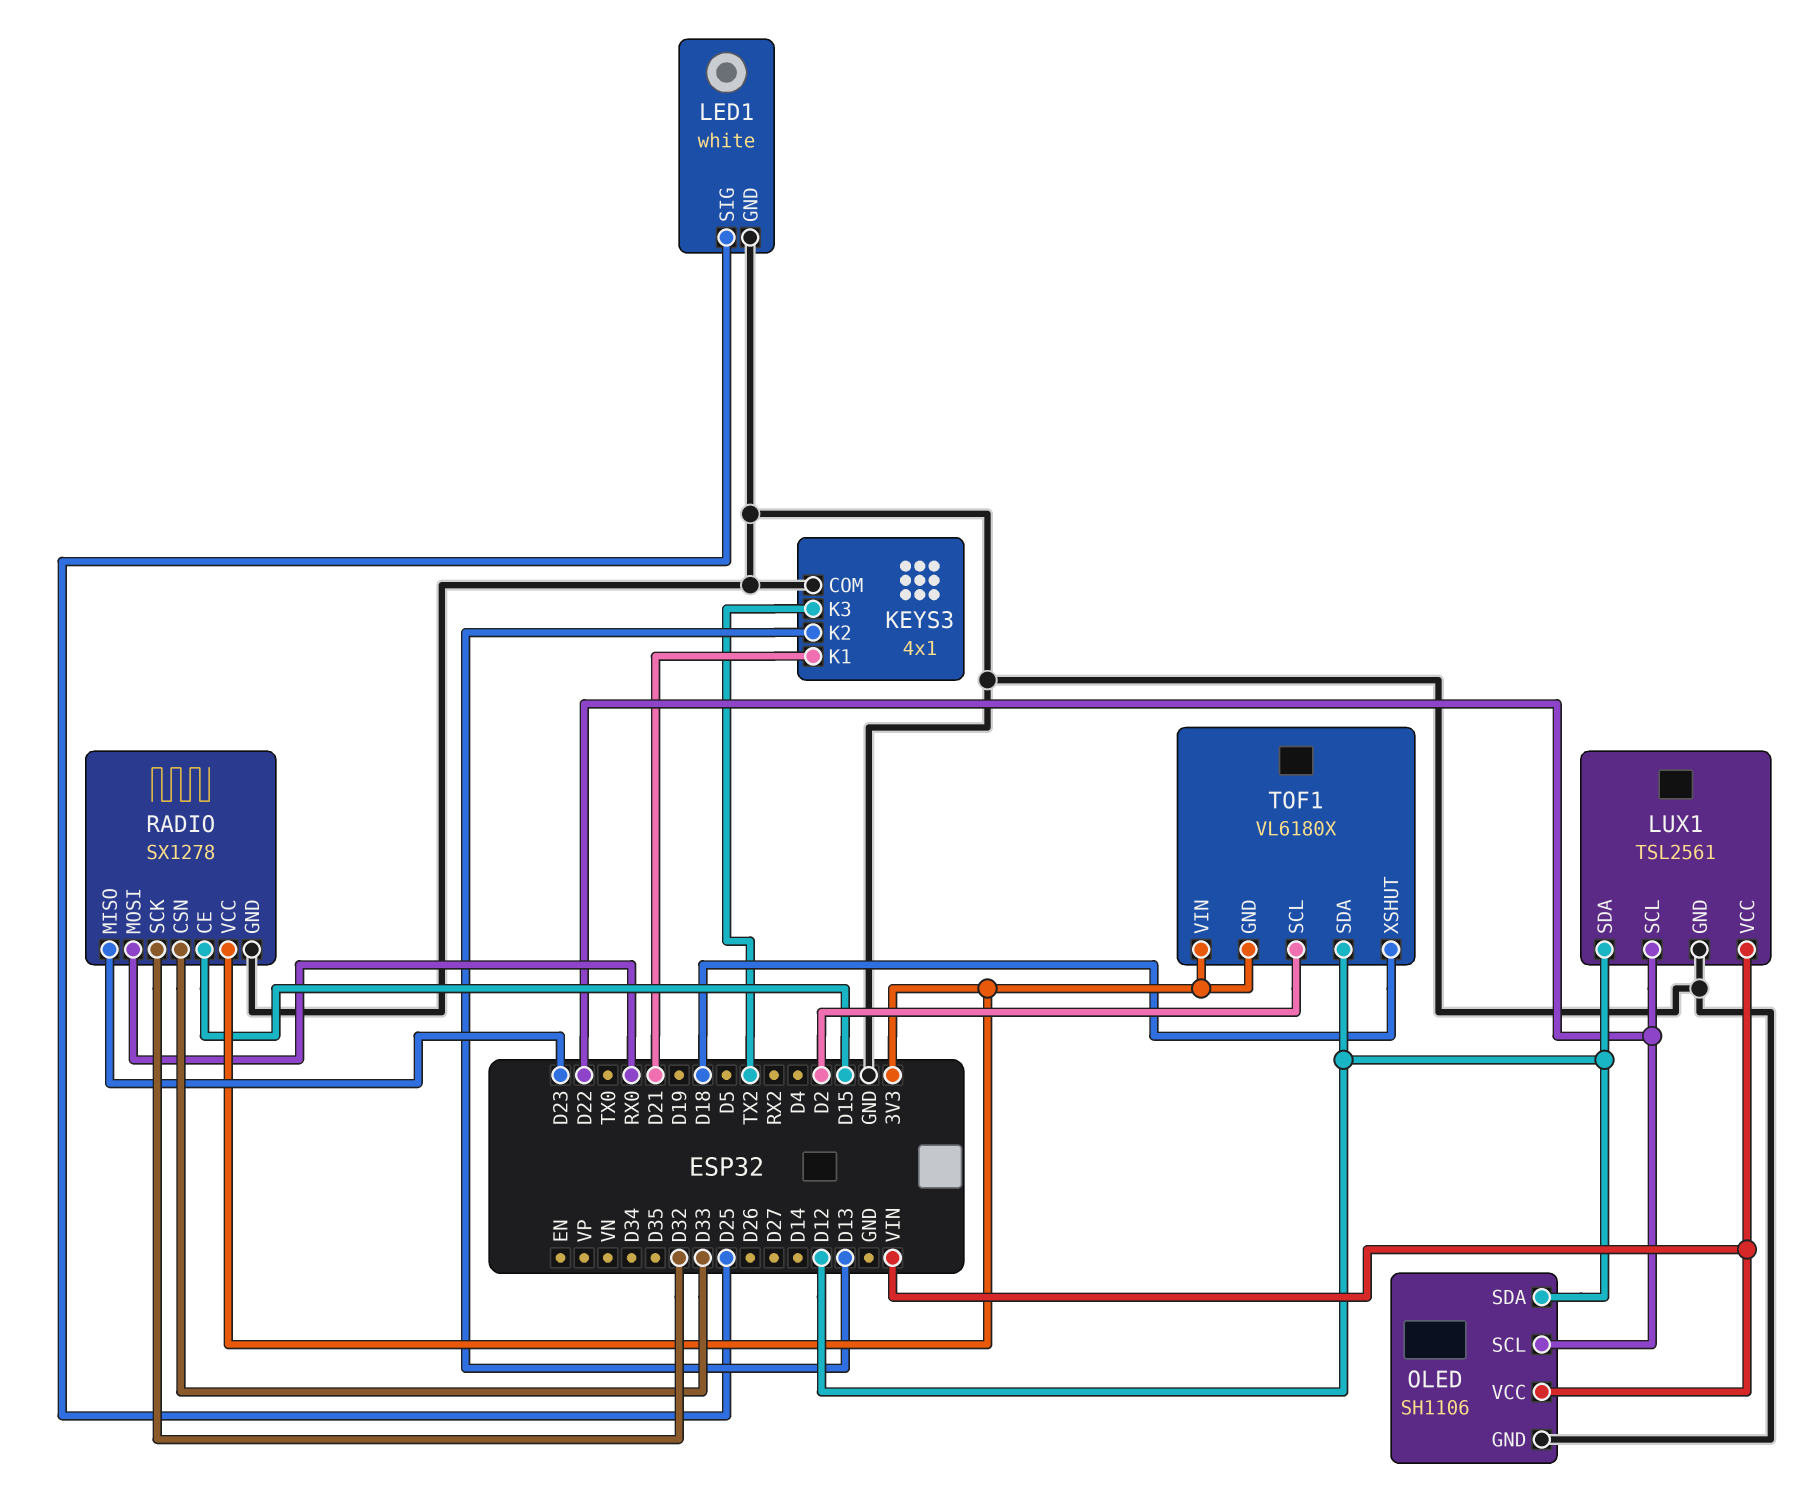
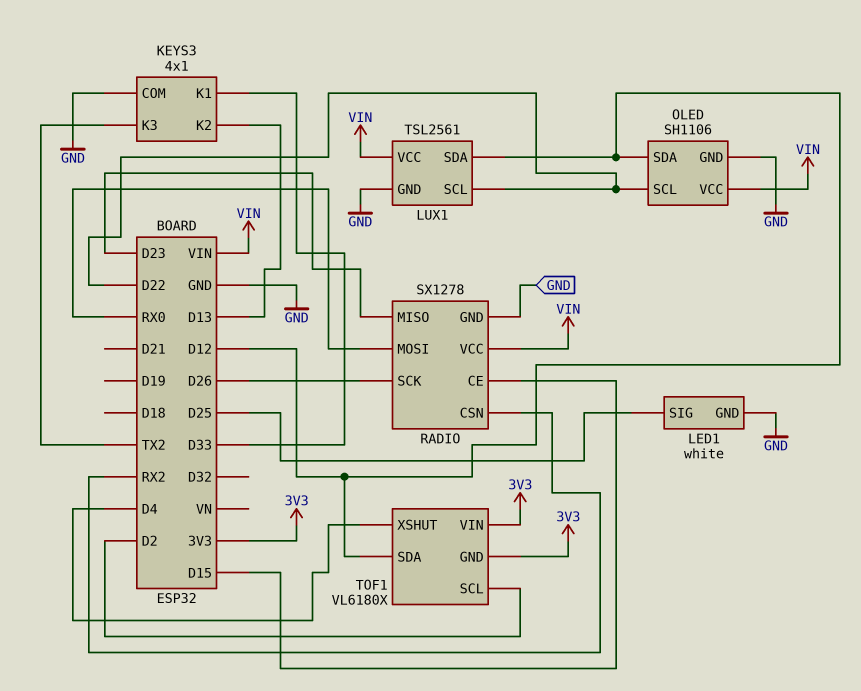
KEYS3 pin K1: D21 -> D33
RADIO pin CSN: D33 -> RX2
RADIO pin SCK: D32 -> D26
RADIO pin VCC: 3V3 -> VIN
TOF1 pin XSHUT: D18 -> D4

